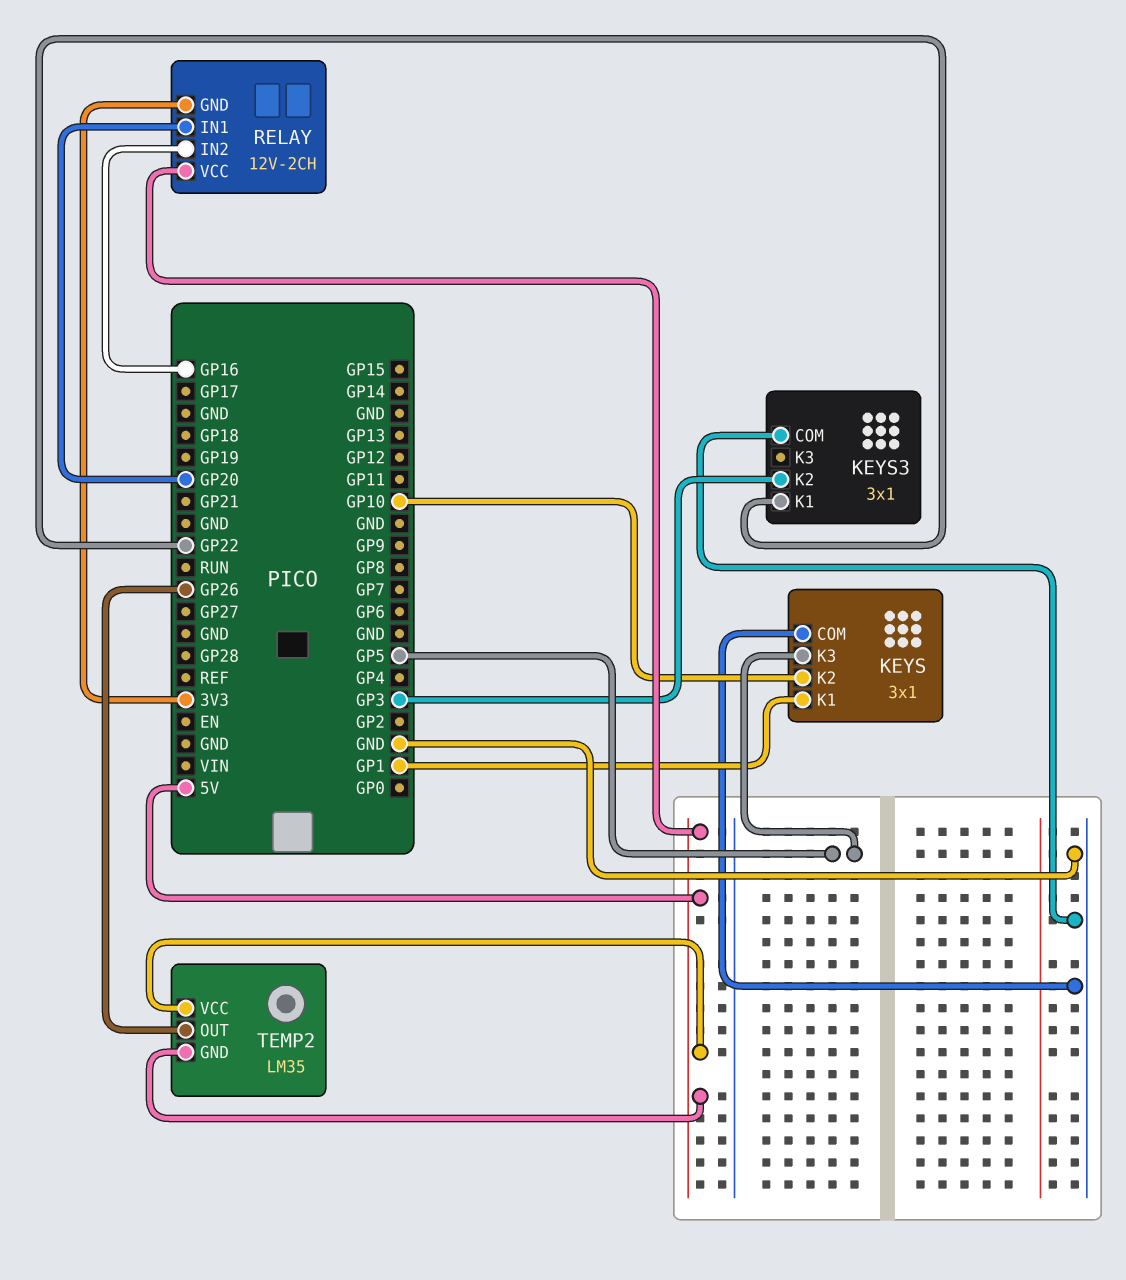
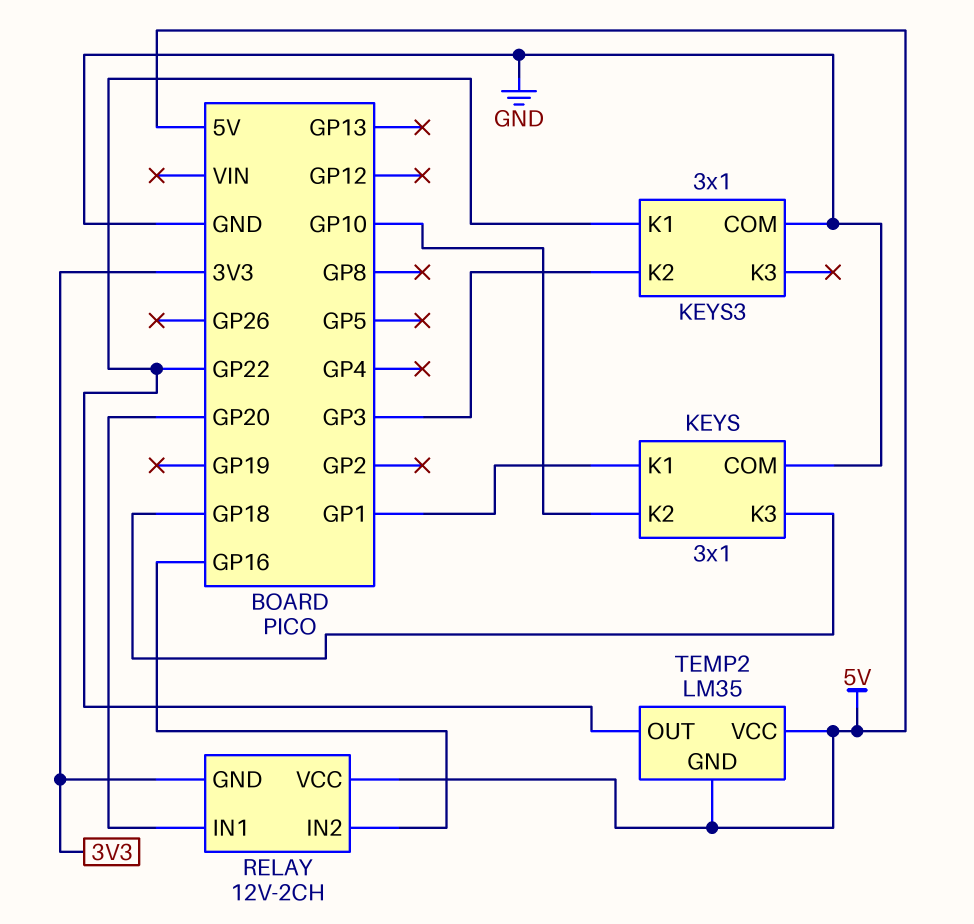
KEYS pin K3: GP5 -> GP18
TEMP2 pin OUT: GP26 -> GP22

